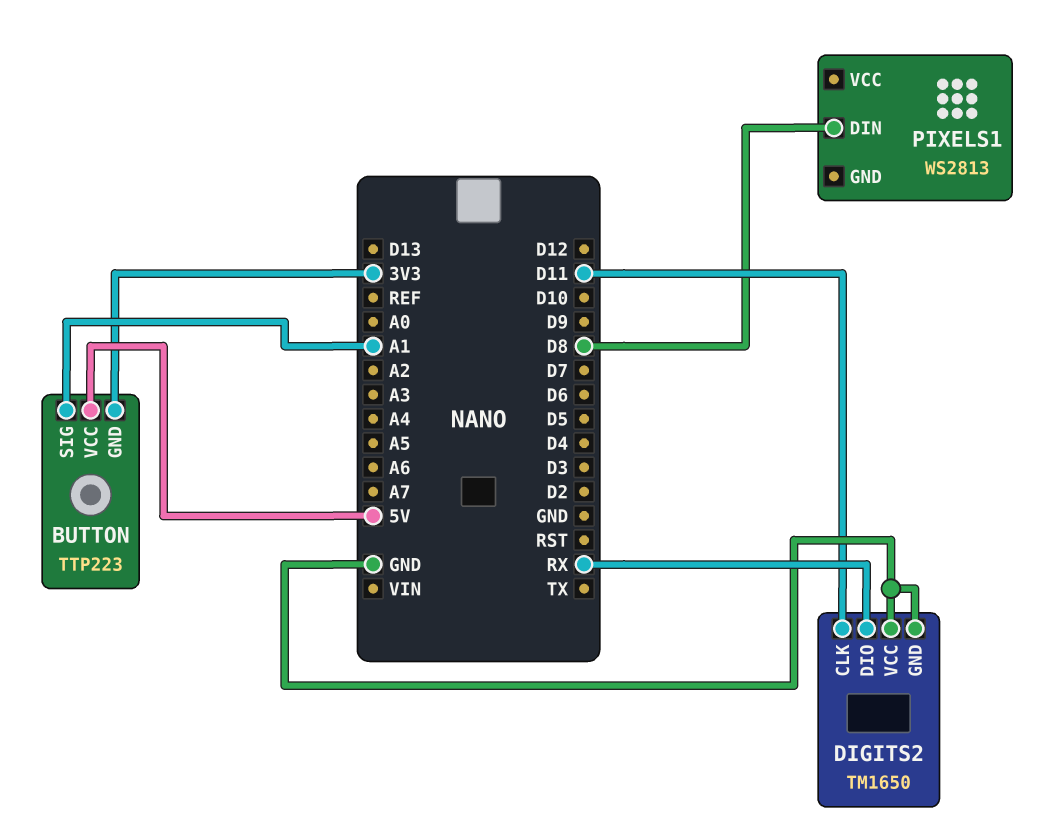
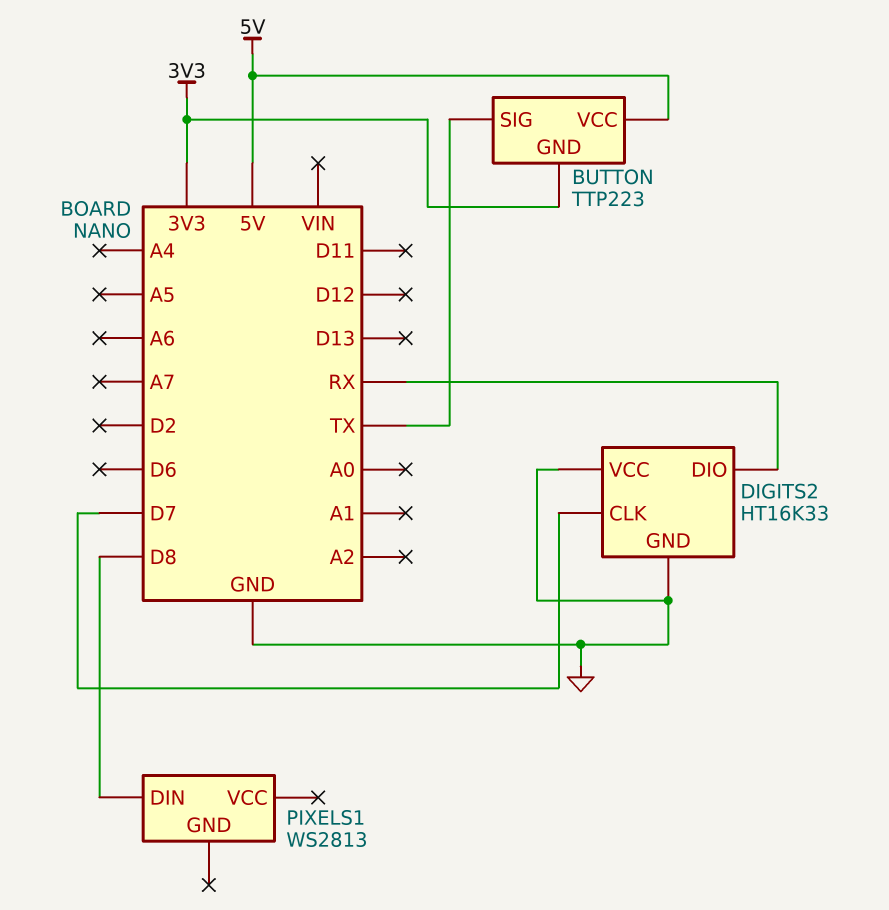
BUTTON pin SIG: A1 -> TX
DIGITS2: TM1650 -> HT16K33
DIGITS2 pin CLK: D11 -> D7

